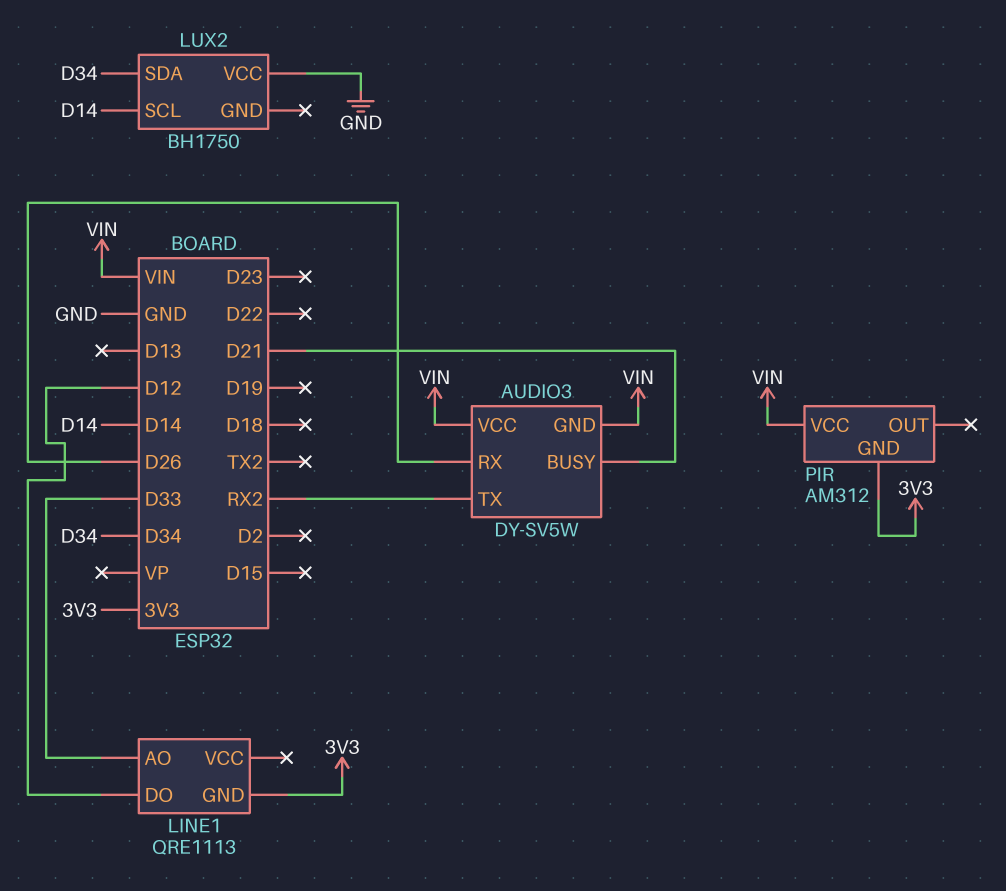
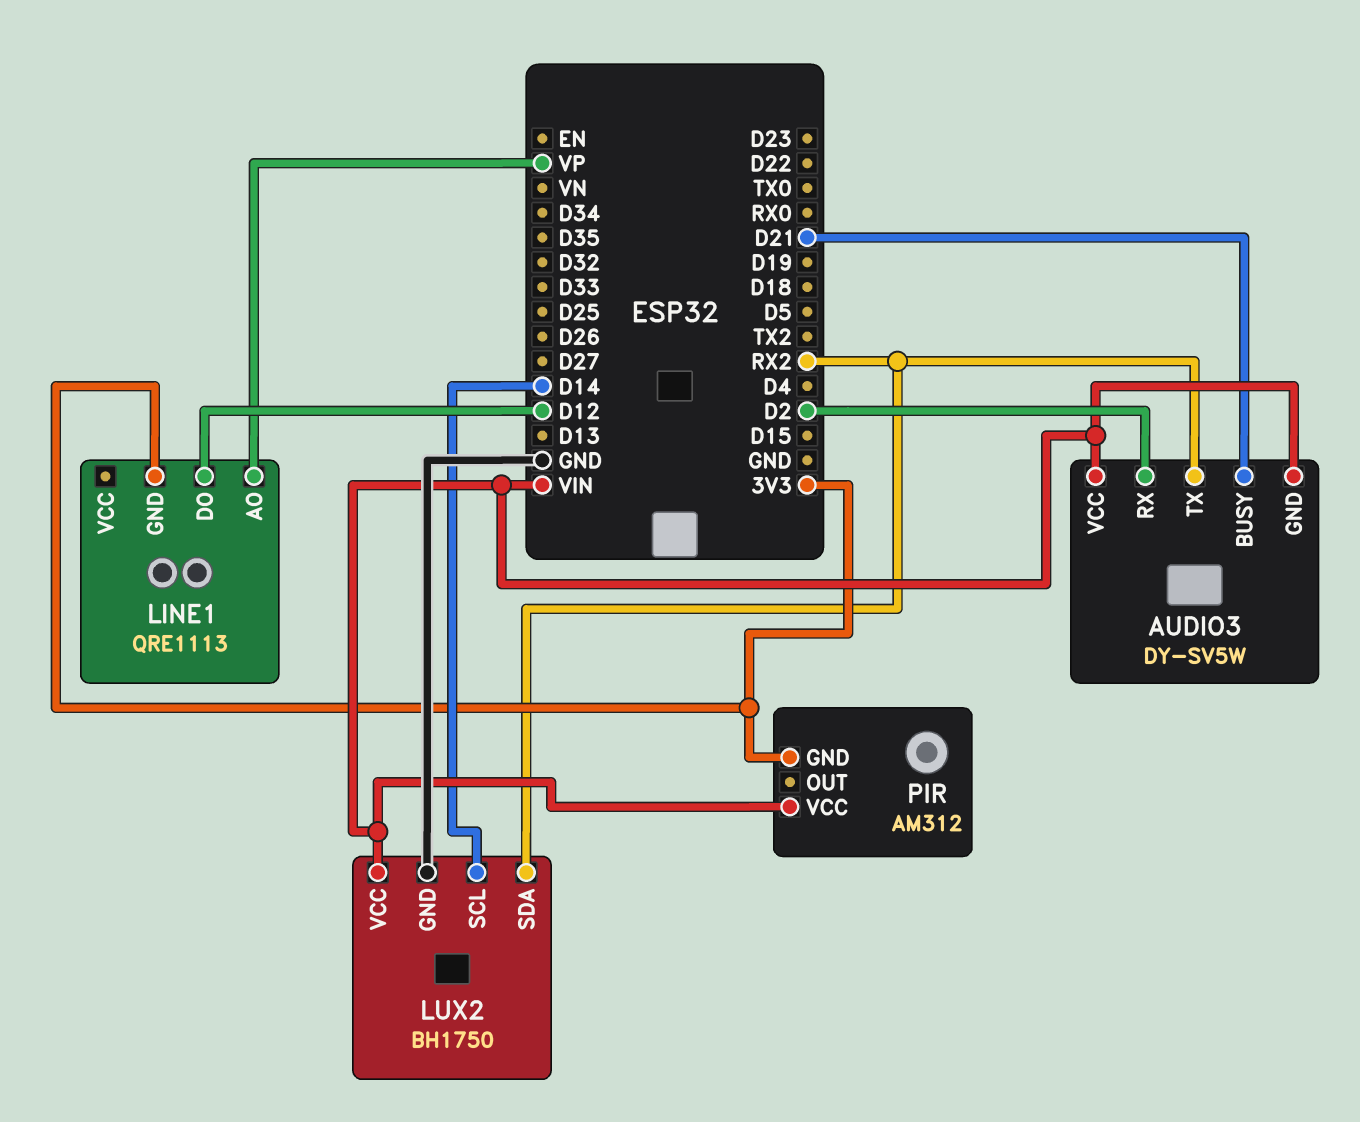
AUDIO3 pin RX: D26 -> D2
LINE1 pin AO: D33 -> VP
LUX2 pin GND: none -> GND
LUX2 pin SDA: D34 -> RX2
LUX2 pin VCC: GND -> VIN

